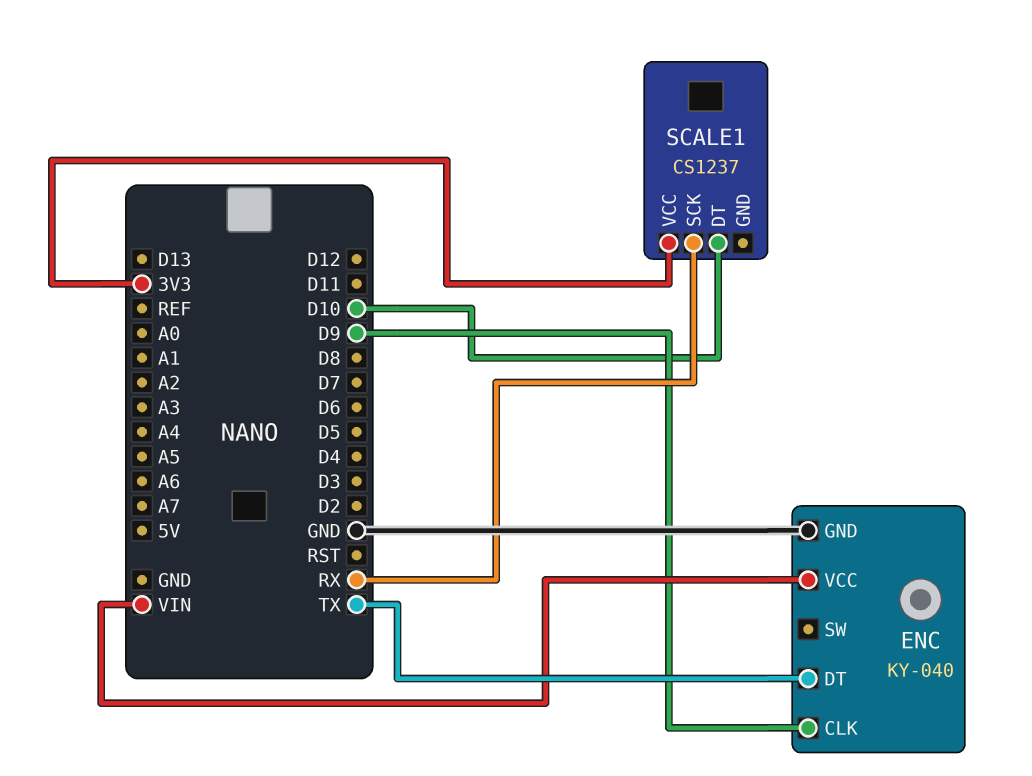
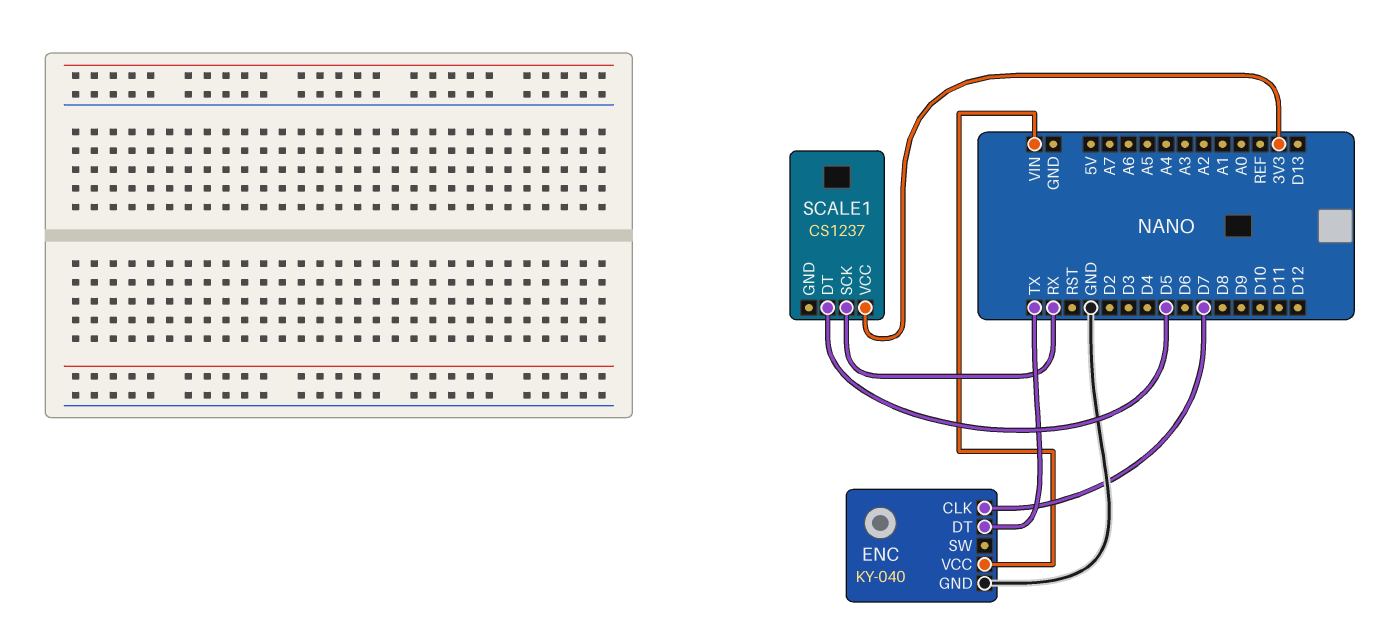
ENC pin CLK: D9 -> D7
SCALE1 pin DT: D10 -> D5

